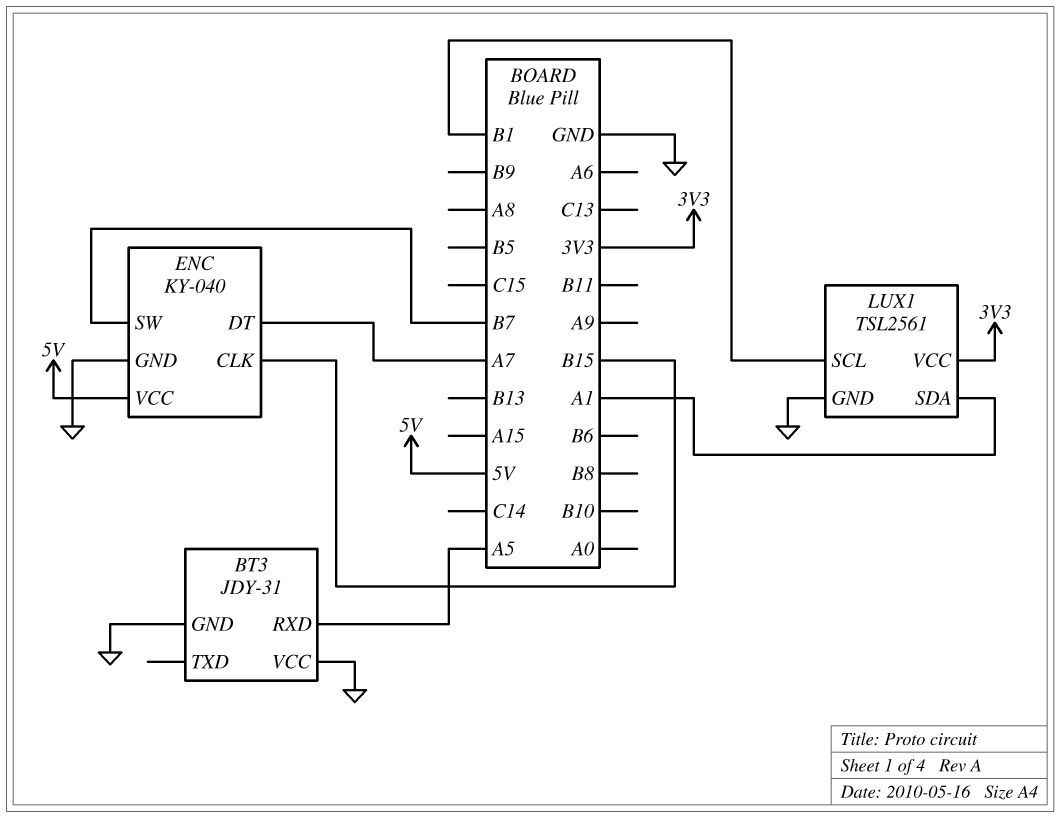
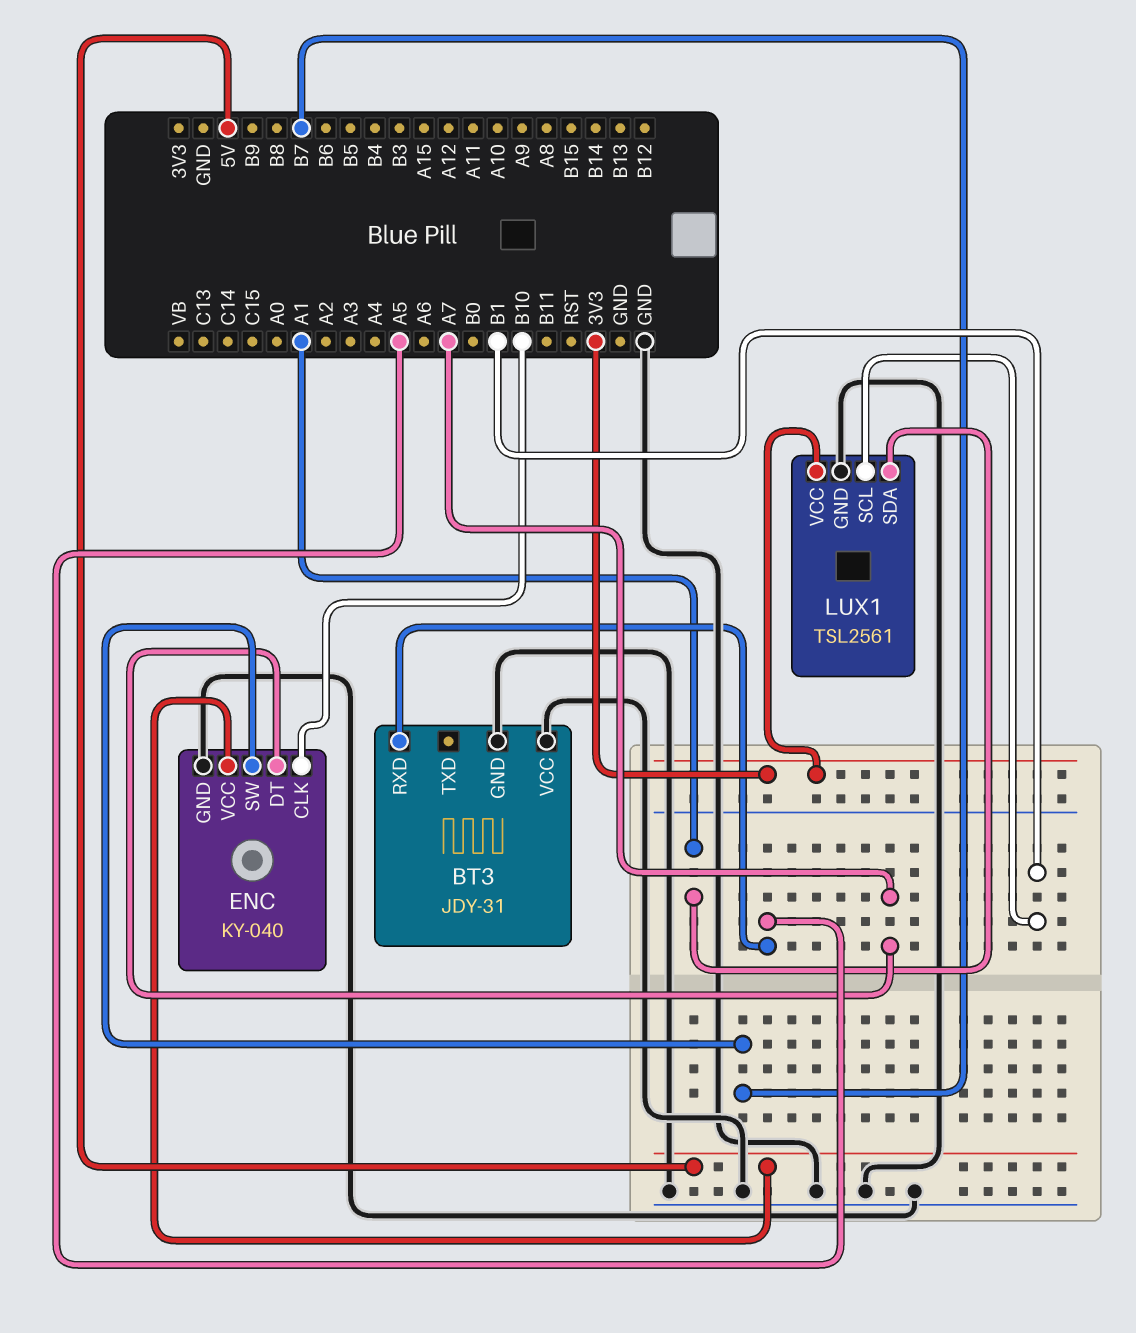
ENC pin CLK: B15 -> B10

